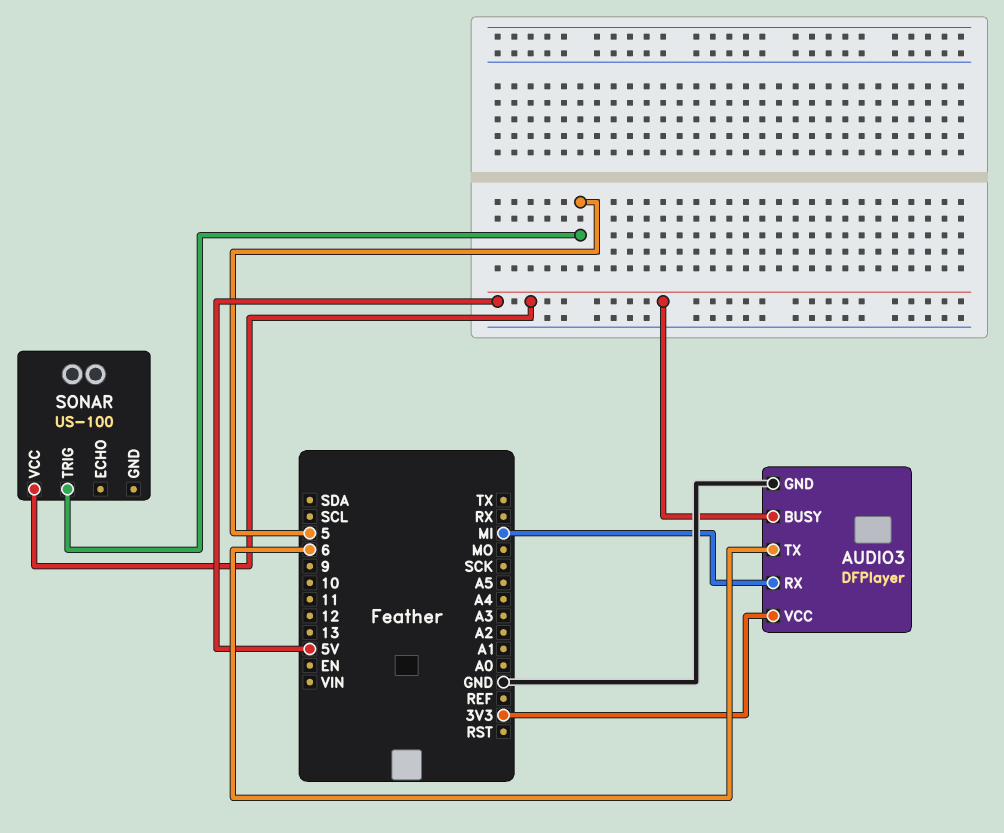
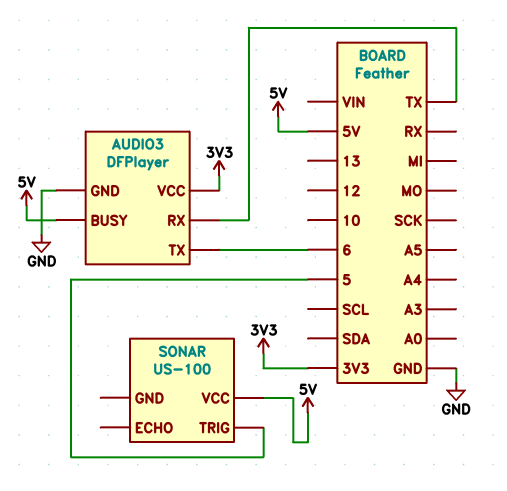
AUDIO3 pin RX: MI -> TX

